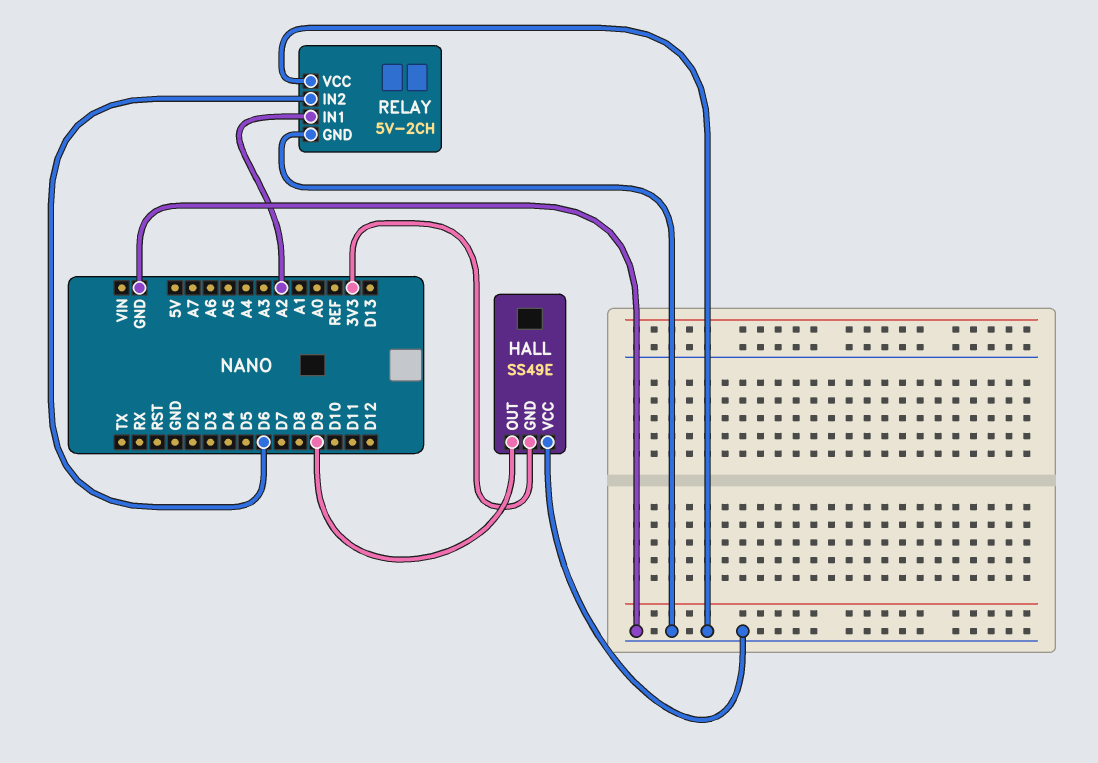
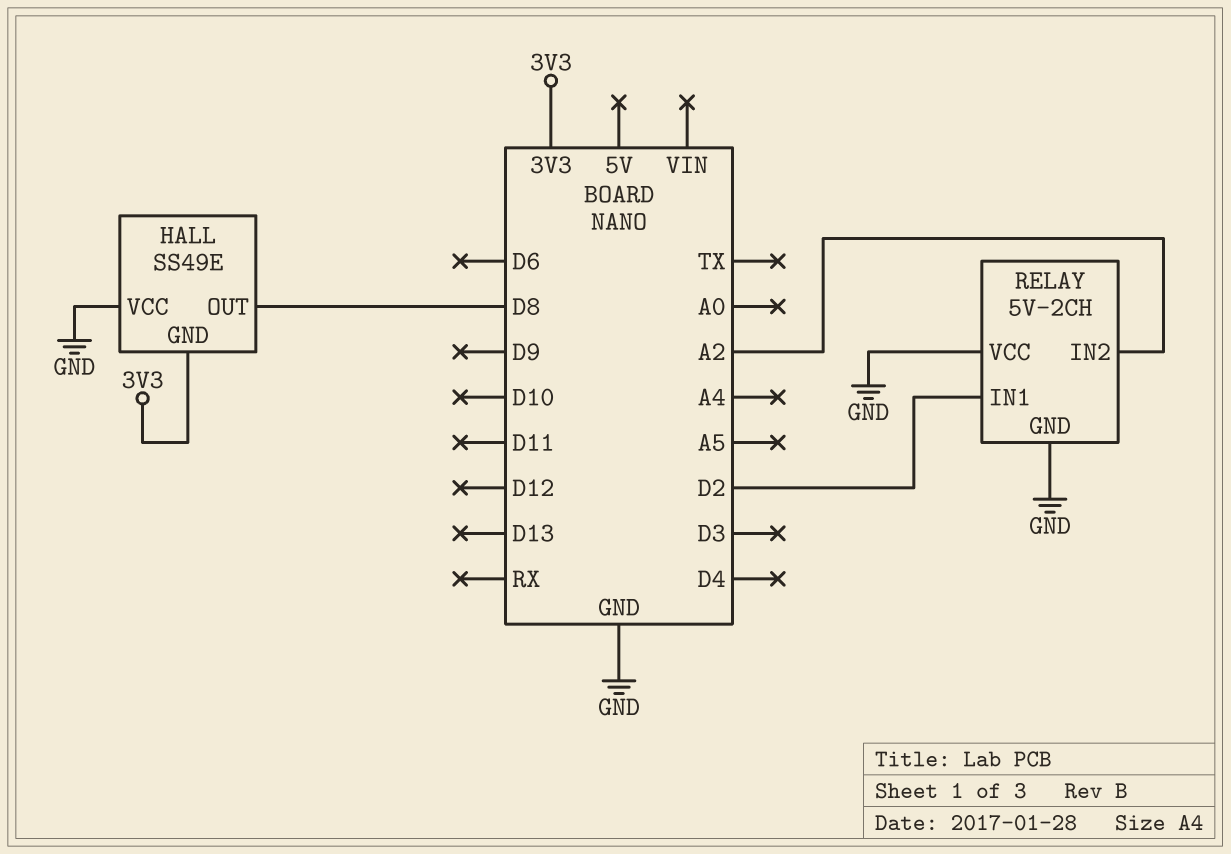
HALL pin OUT: D9 -> D8
RELAY pin IN1: A2 -> D2
RELAY pin IN2: D6 -> A2

